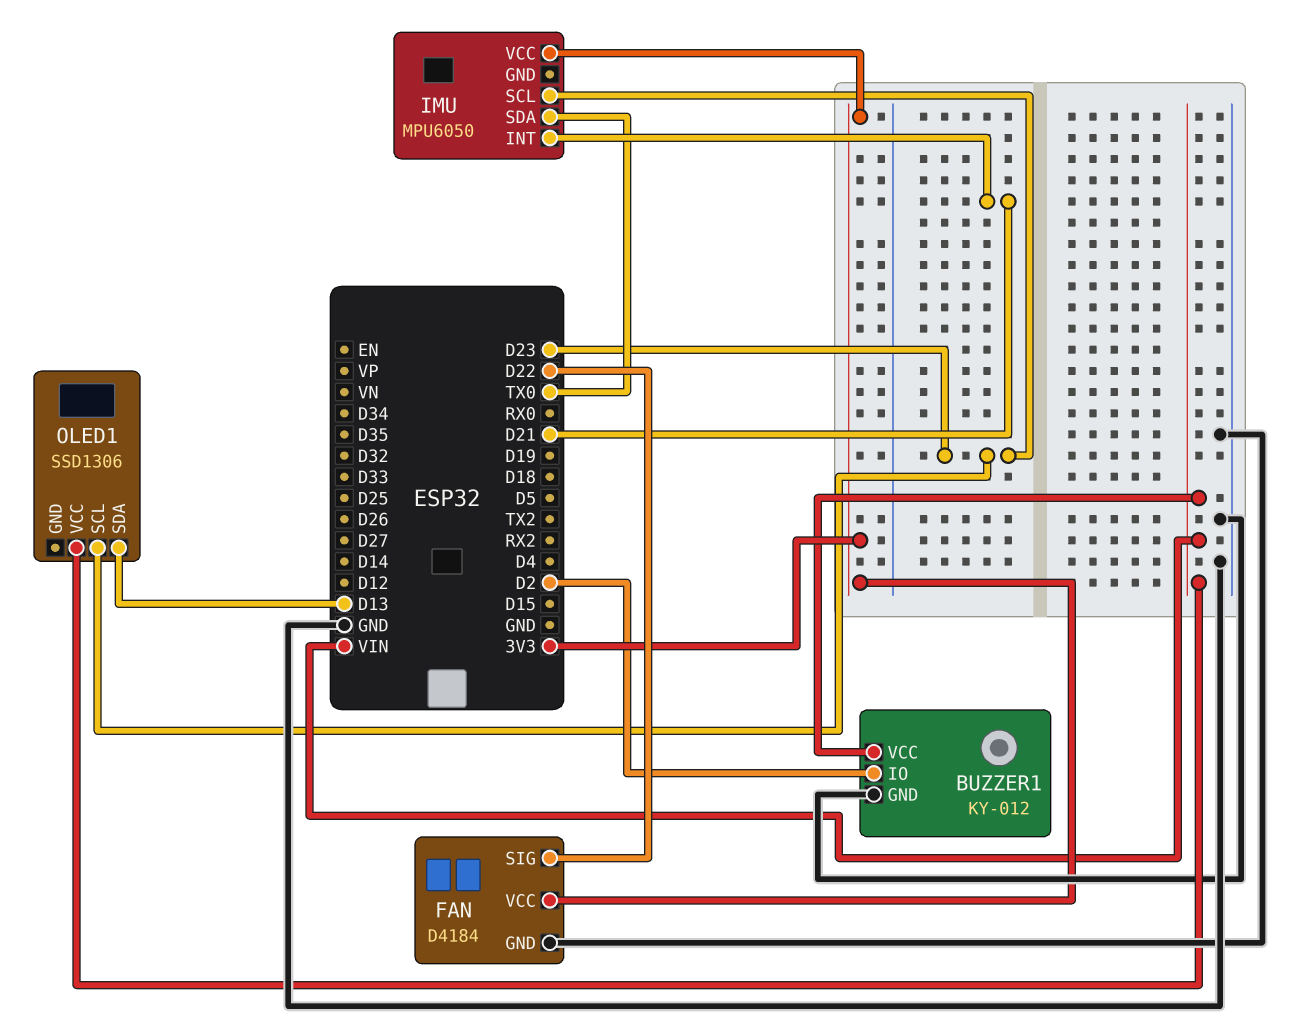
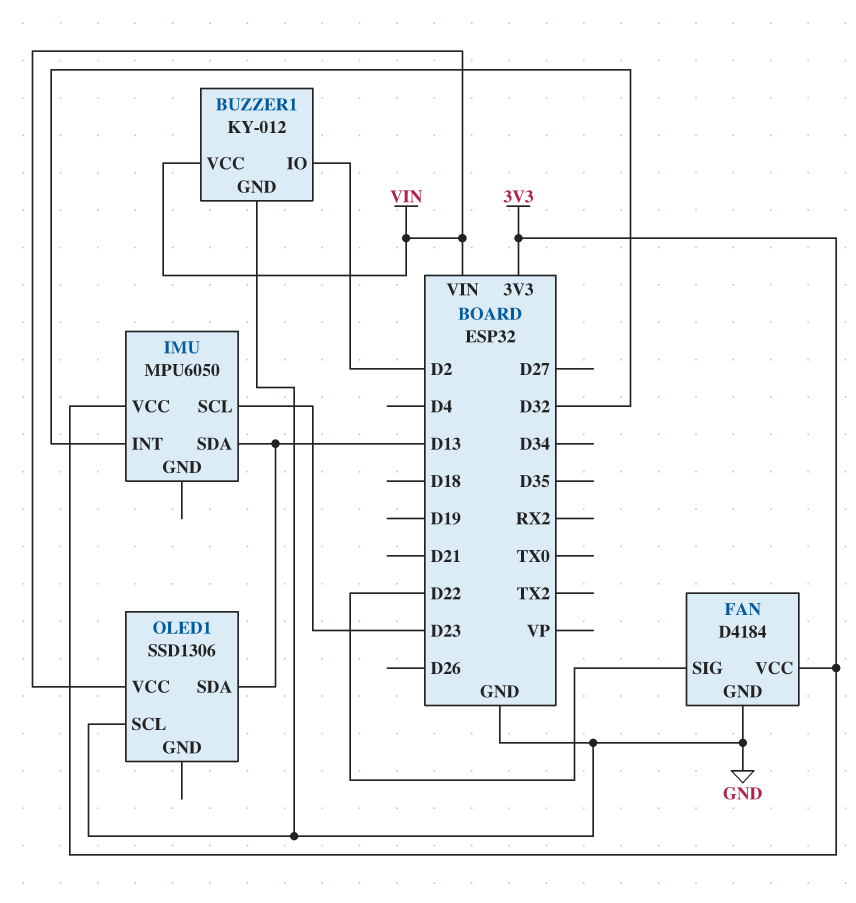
IMU pin INT: D21 -> D32
IMU pin SDA: TX0 -> D13
OLED1 pin SCL: D23 -> GND

